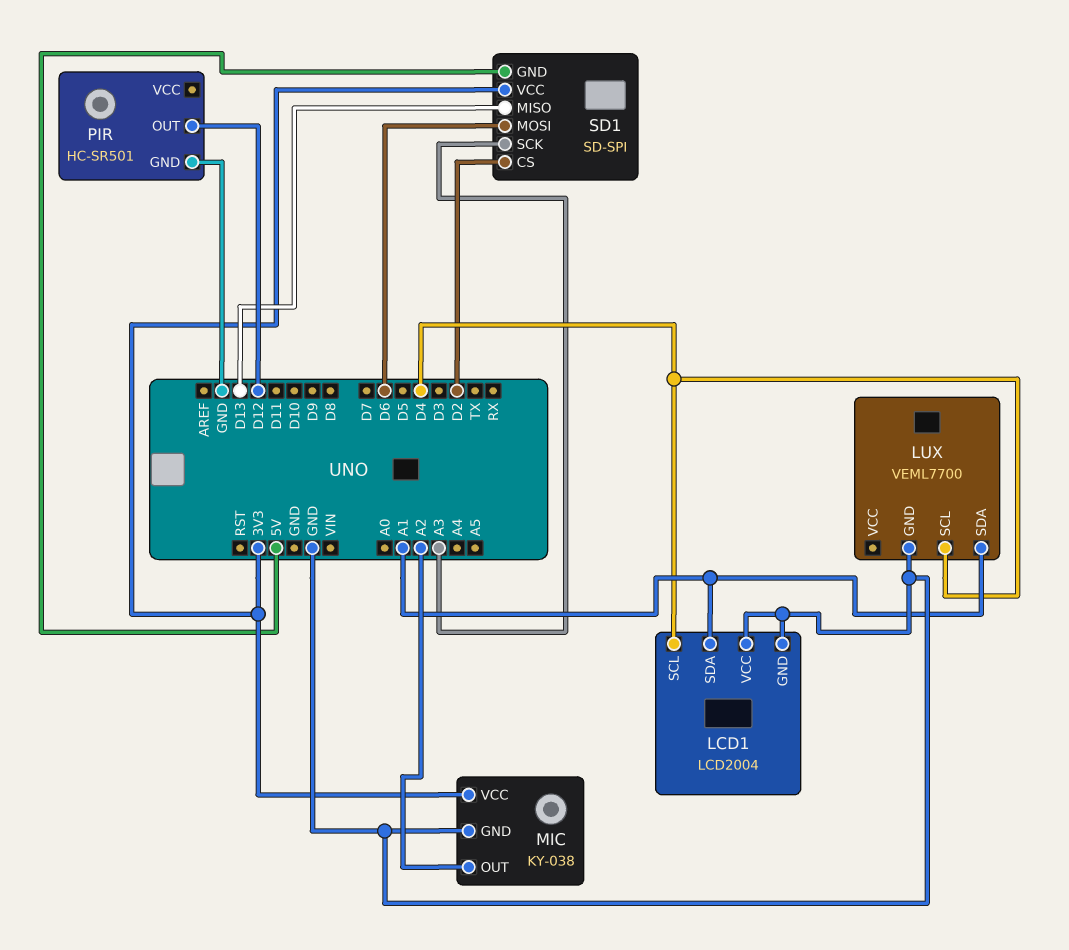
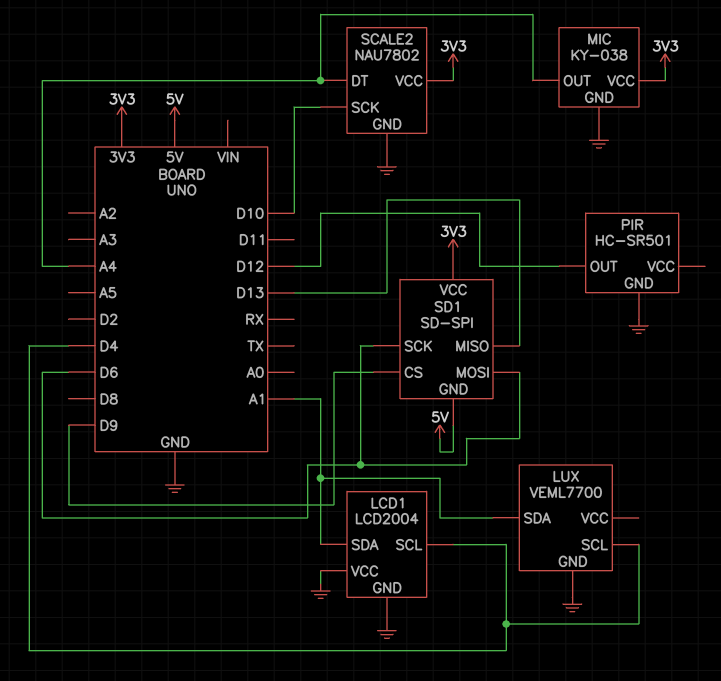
MIC pin OUT: A2 -> A4
SCALE2: none -> NAU7802
SCALE2 pin DT: none -> A4
SCALE2 pin GND: none -> GND
SCALE2 pin SCK: none -> D10
SCALE2 pin VCC: none -> 3V3
SD1 pin CS: D2 -> D9
SD1 pin SCK: A3 -> D6

